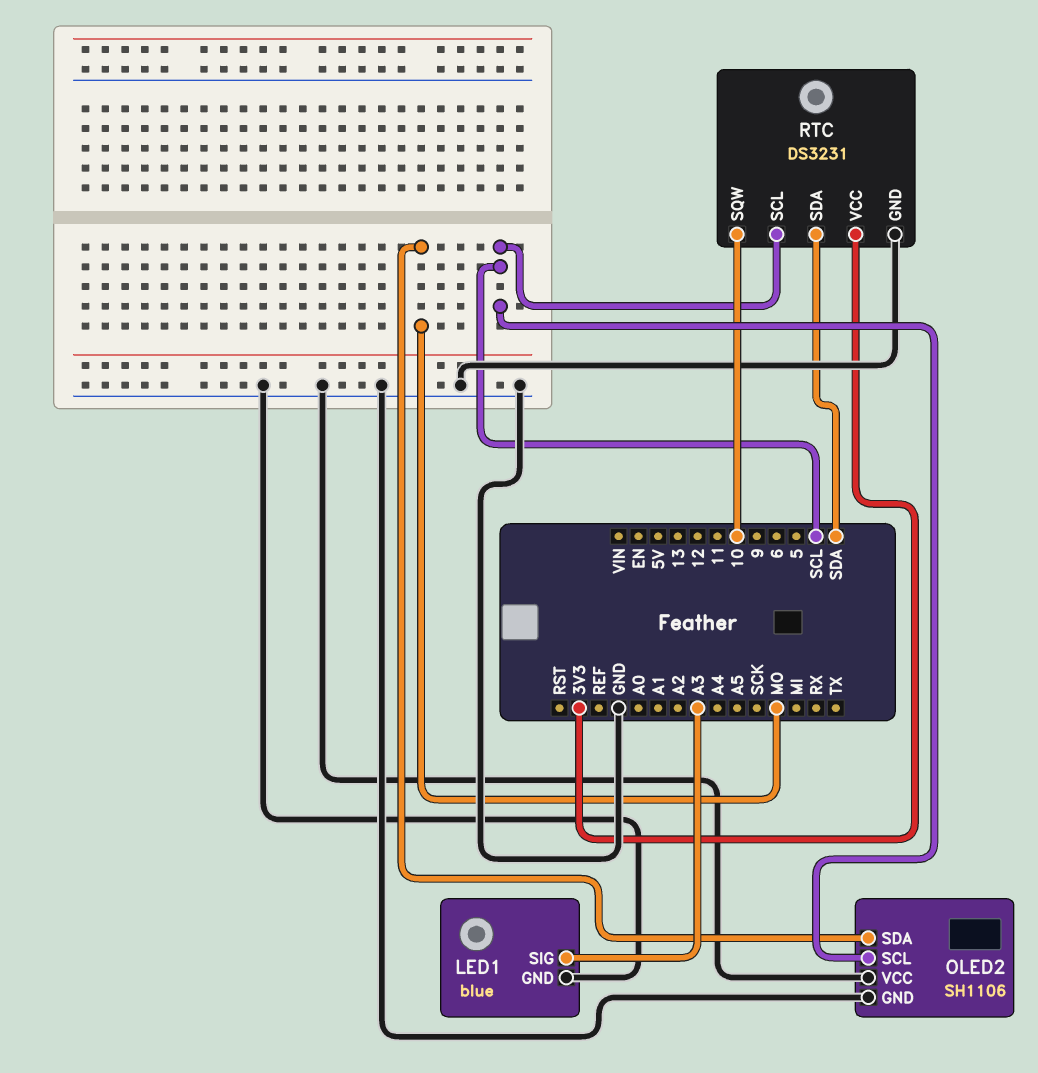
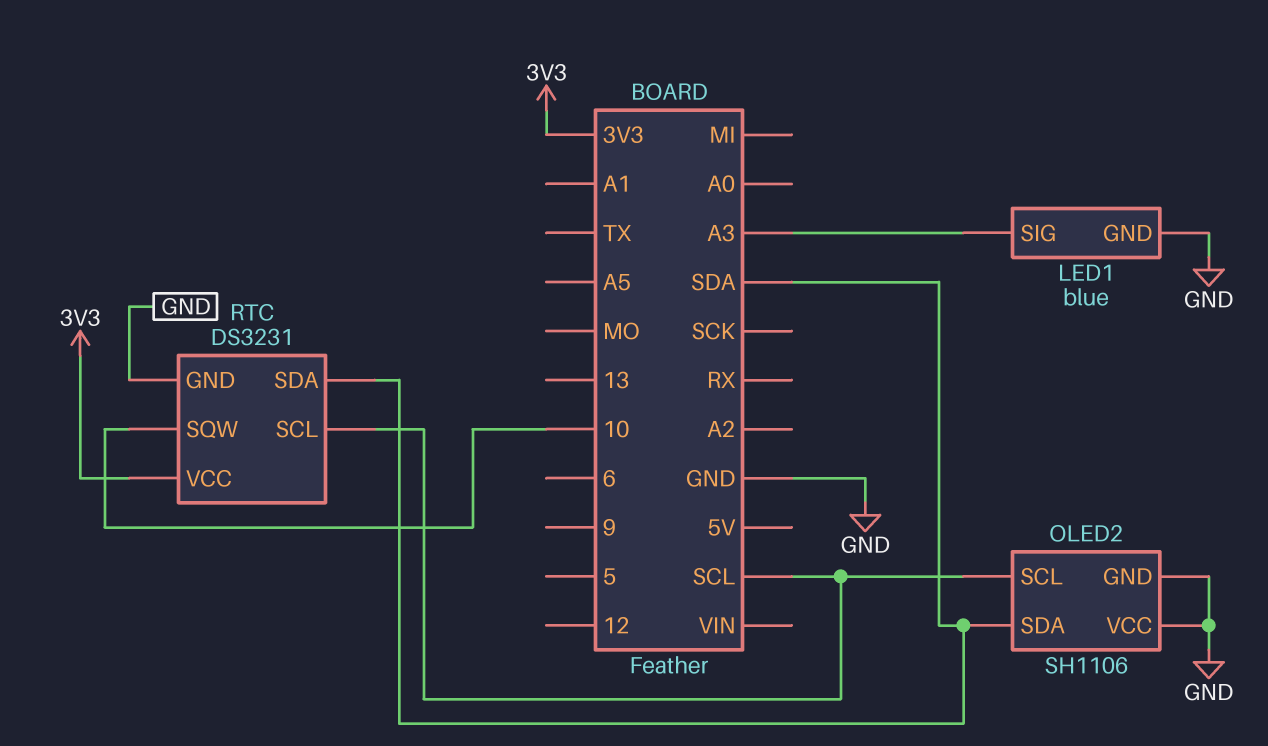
OLED2 pin SDA: MO -> SDA

